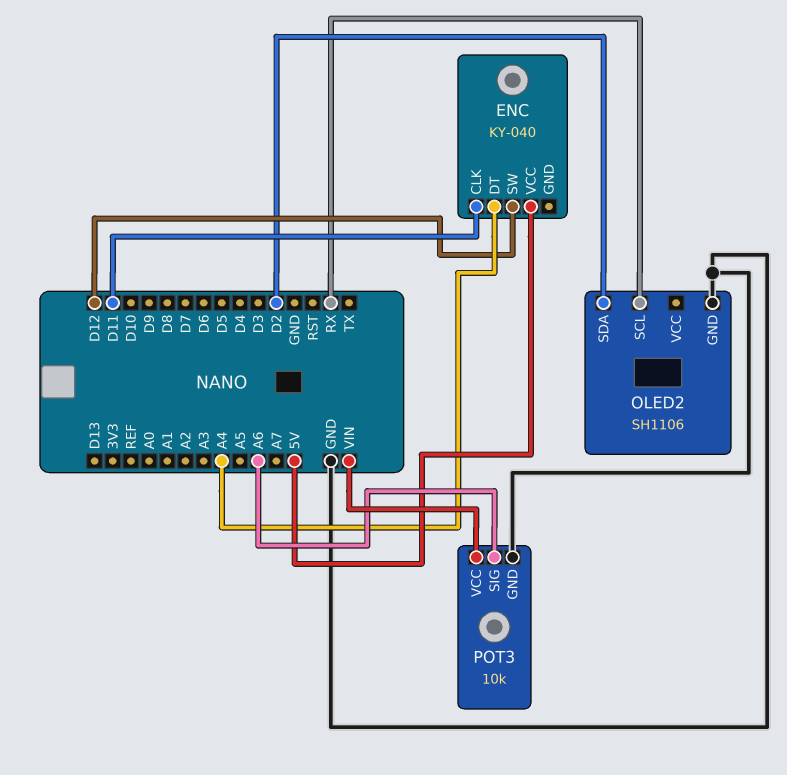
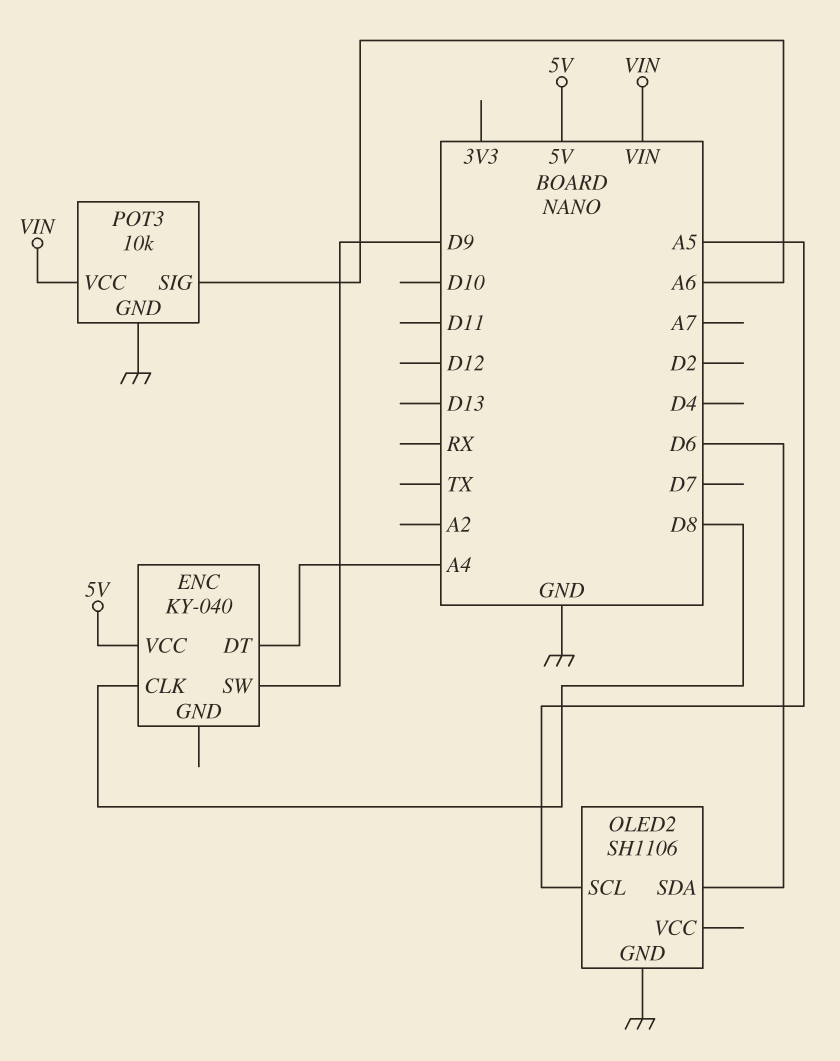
ENC pin CLK: D11 -> D8
ENC pin SW: D12 -> D9
OLED2 pin SCL: RX -> A5
OLED2 pin SDA: D2 -> D6

